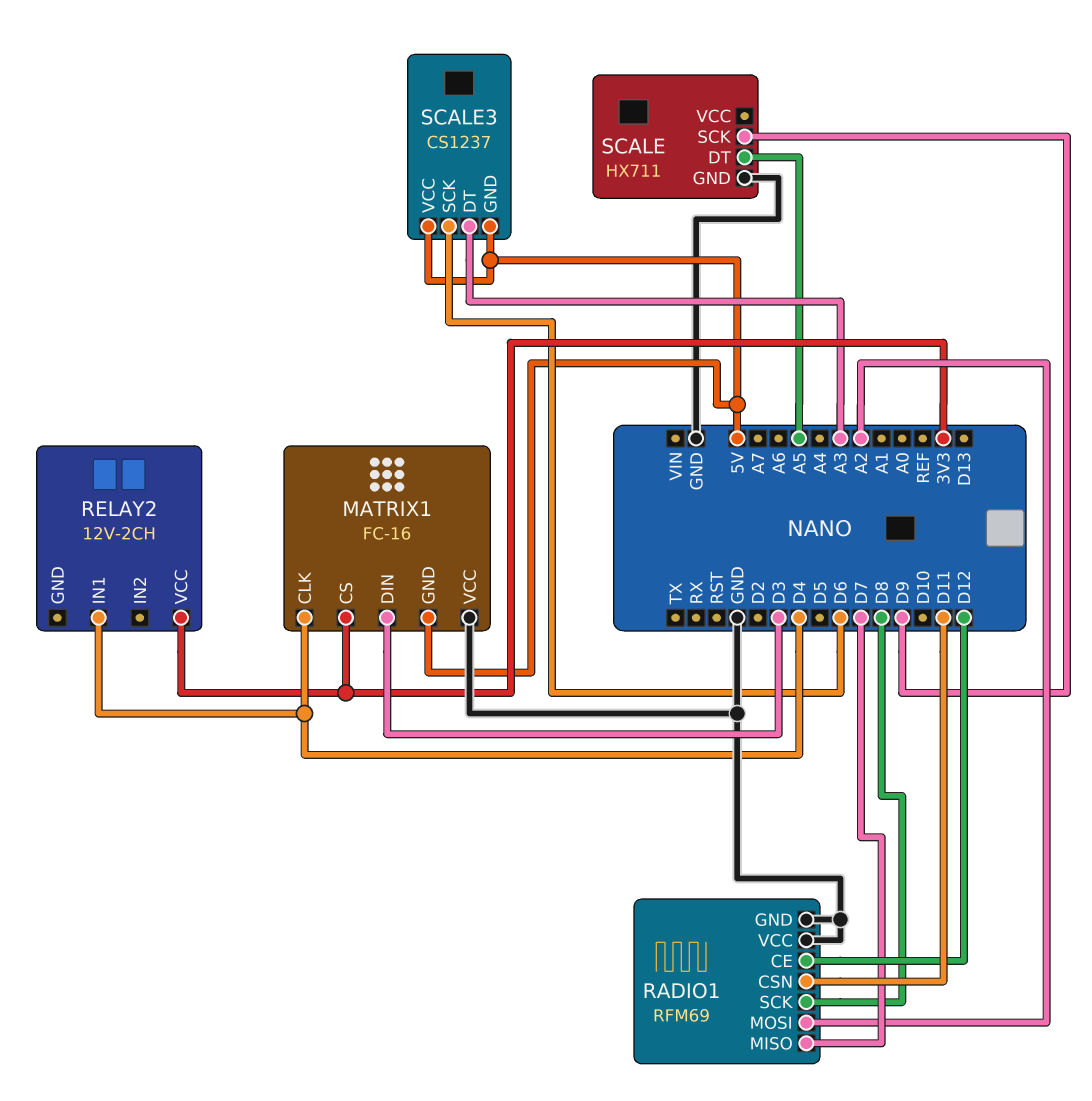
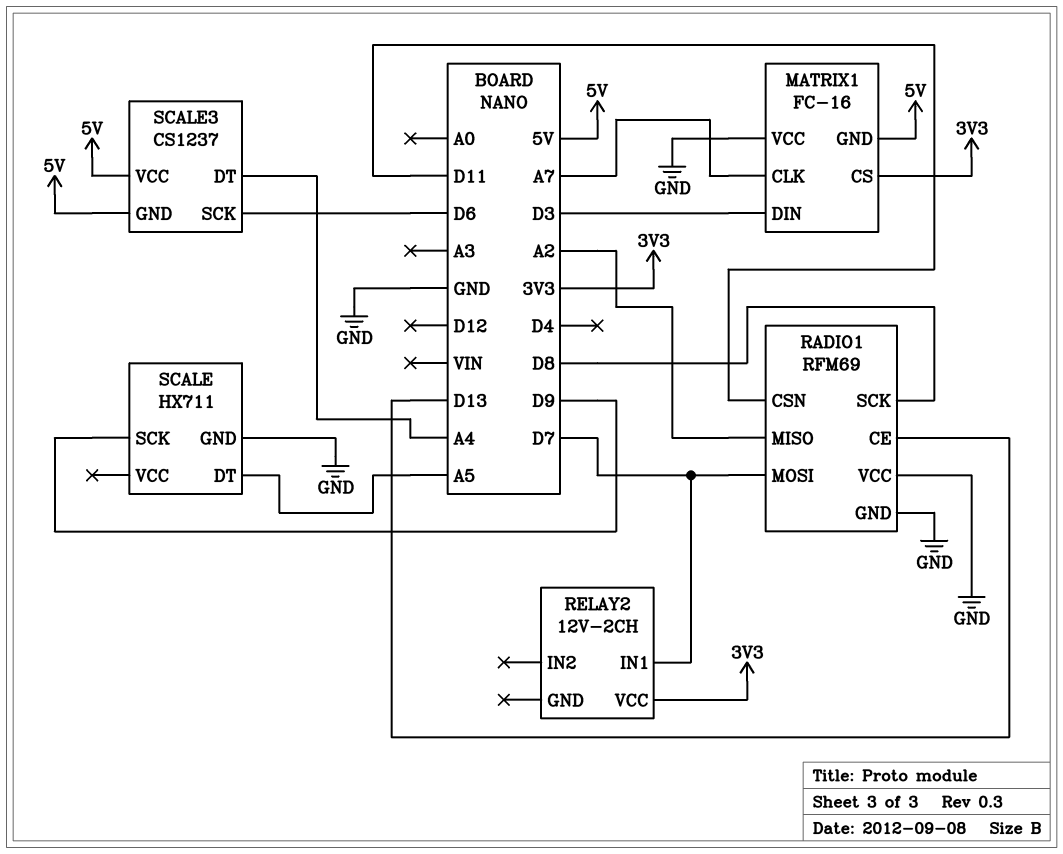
MATRIX1 pin CLK: D4 -> A7
RADIO1 pin CE: D12 -> D13
RADIO1 pin MISO: D7 -> A2
RADIO1 pin MOSI: A2 -> D7
RELAY2 pin IN1: D4 -> D7
SCALE3 pin DT: A3 -> A4

